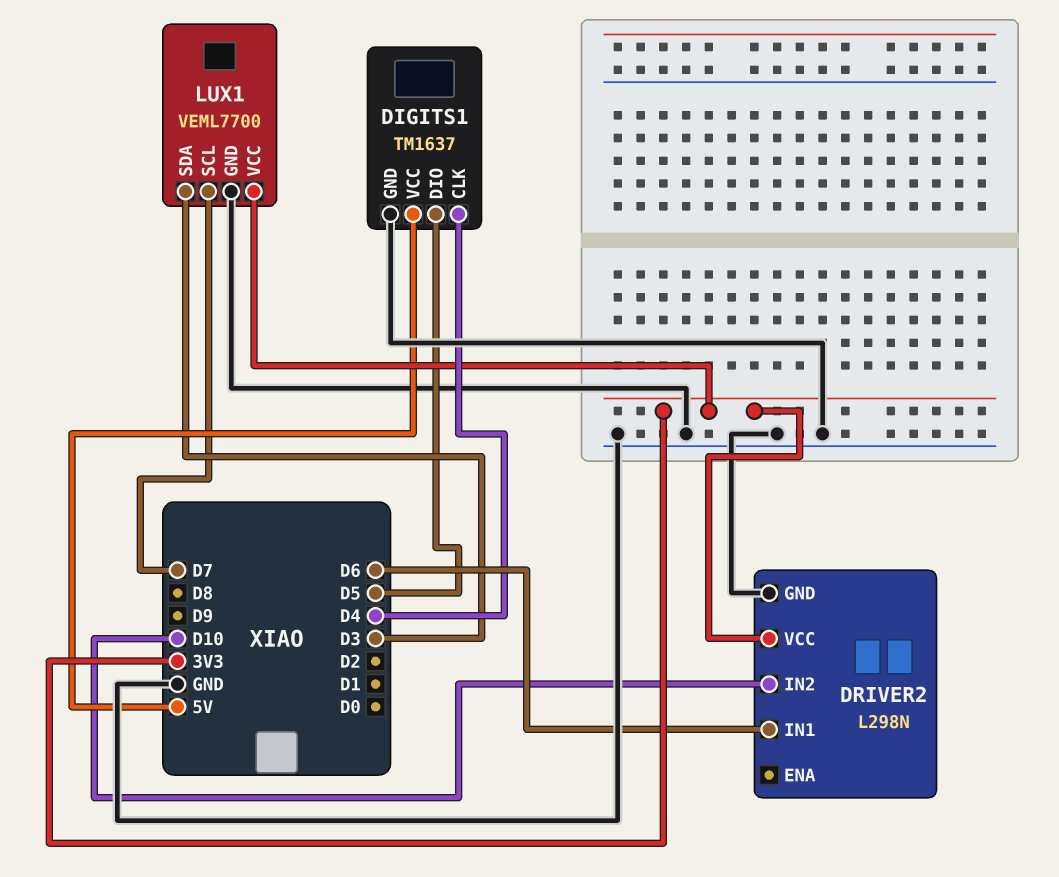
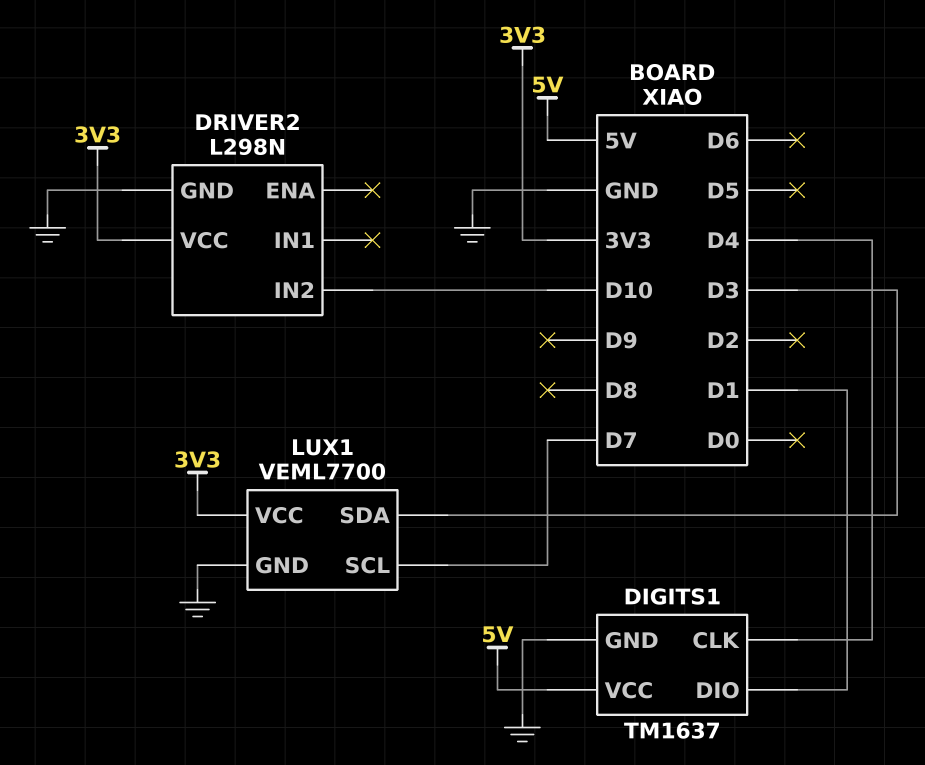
DIGITS1 pin DIO: D5 -> D1
DRIVER2 pin IN1: D6 -> none

